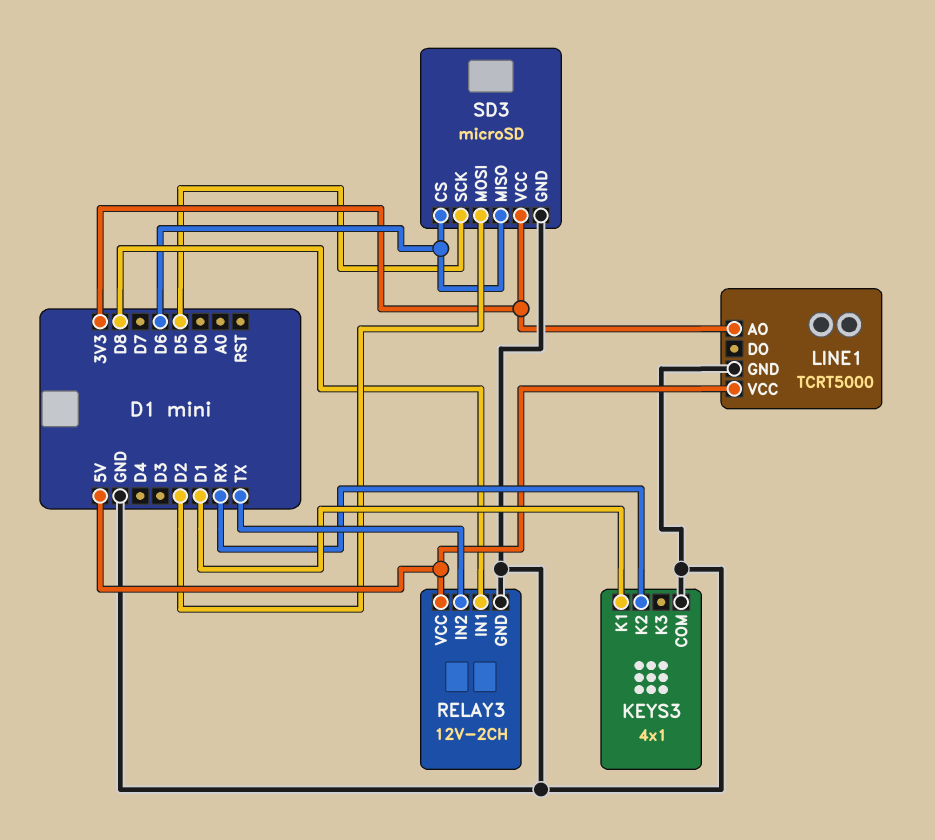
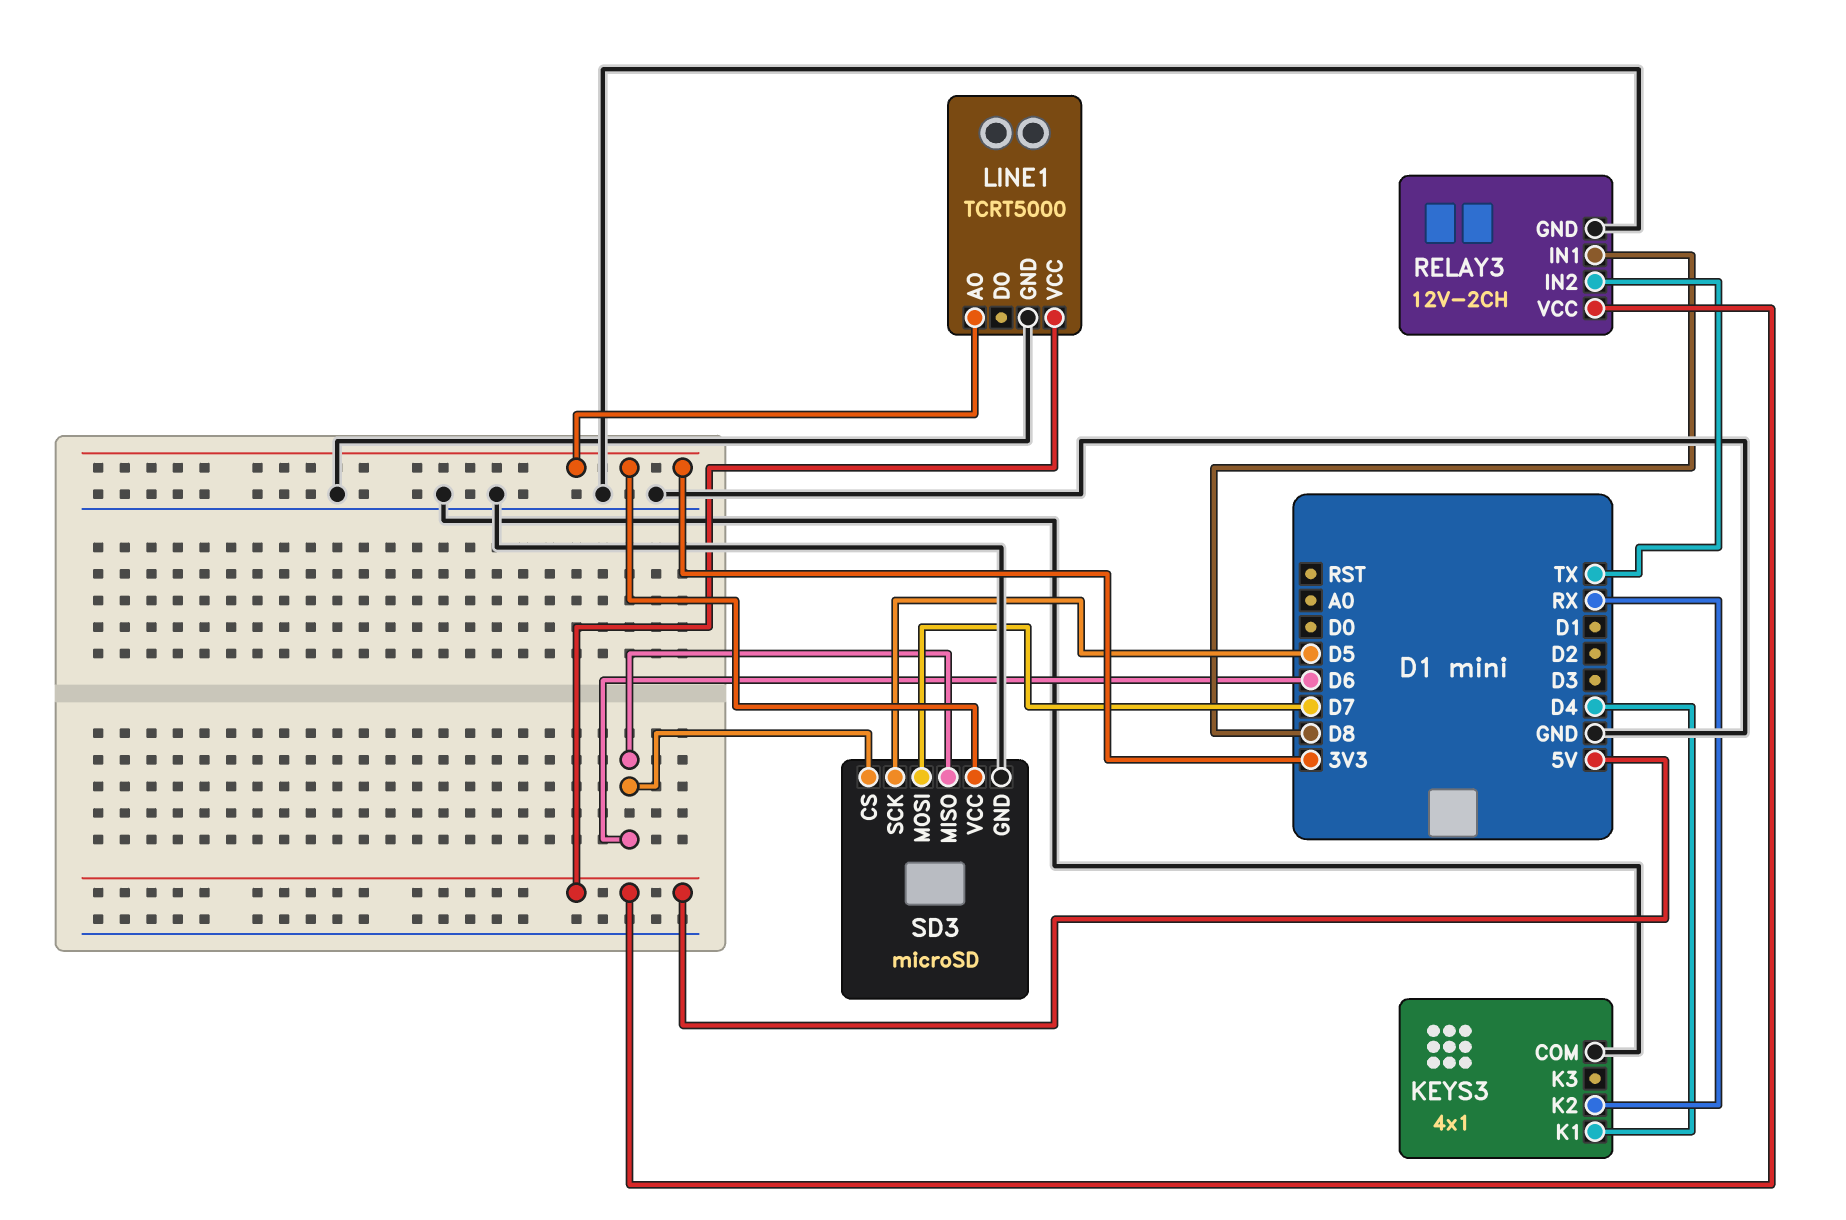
KEYS3 pin K1: D1 -> D4
SD3 pin MOSI: D2 -> D7

